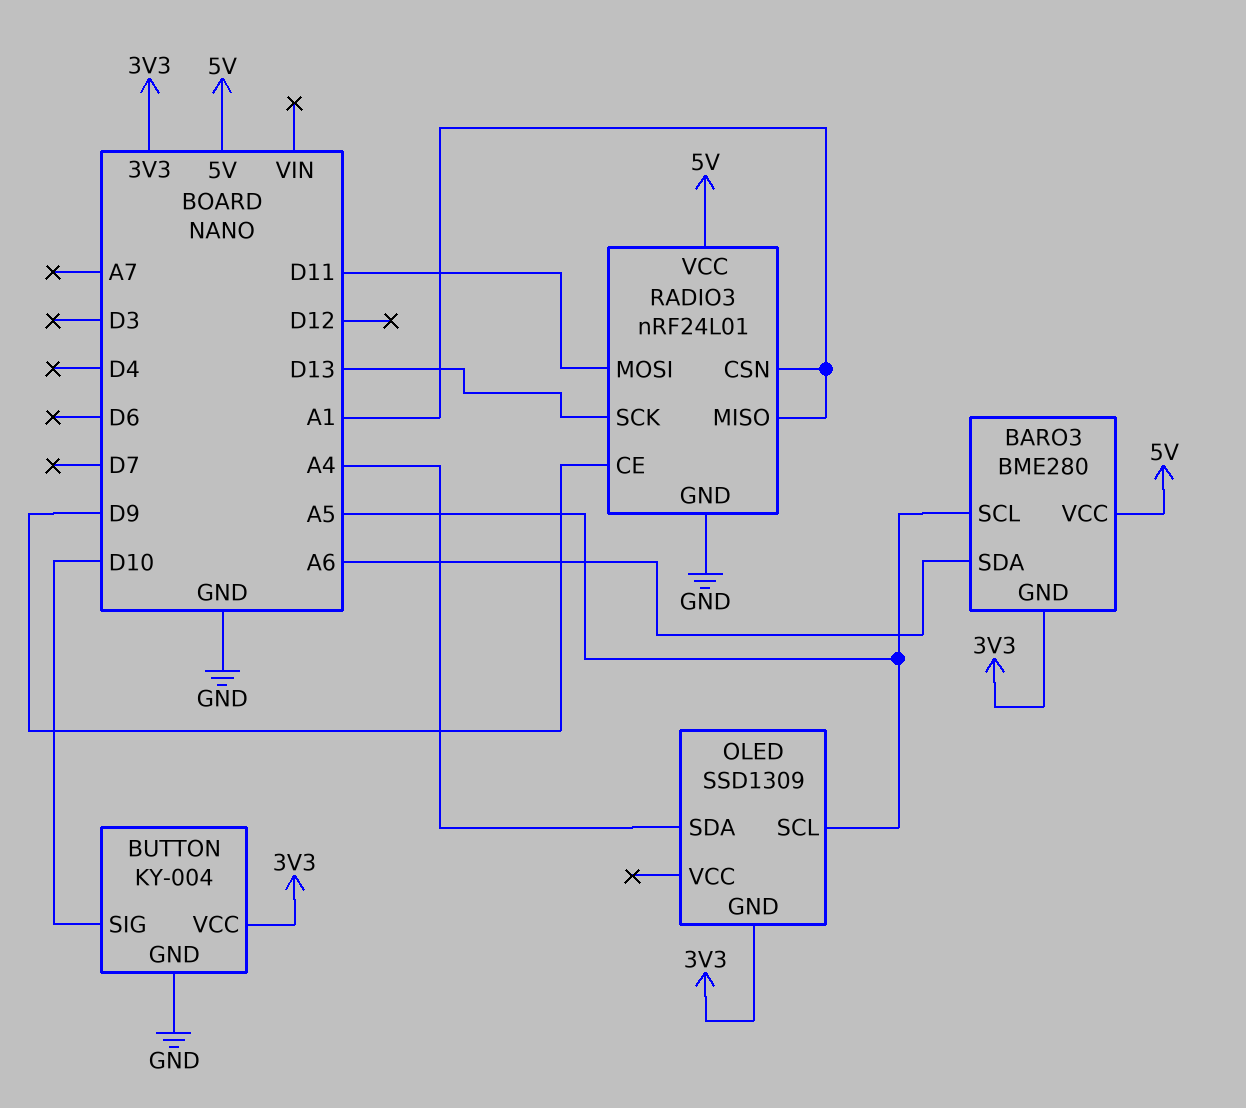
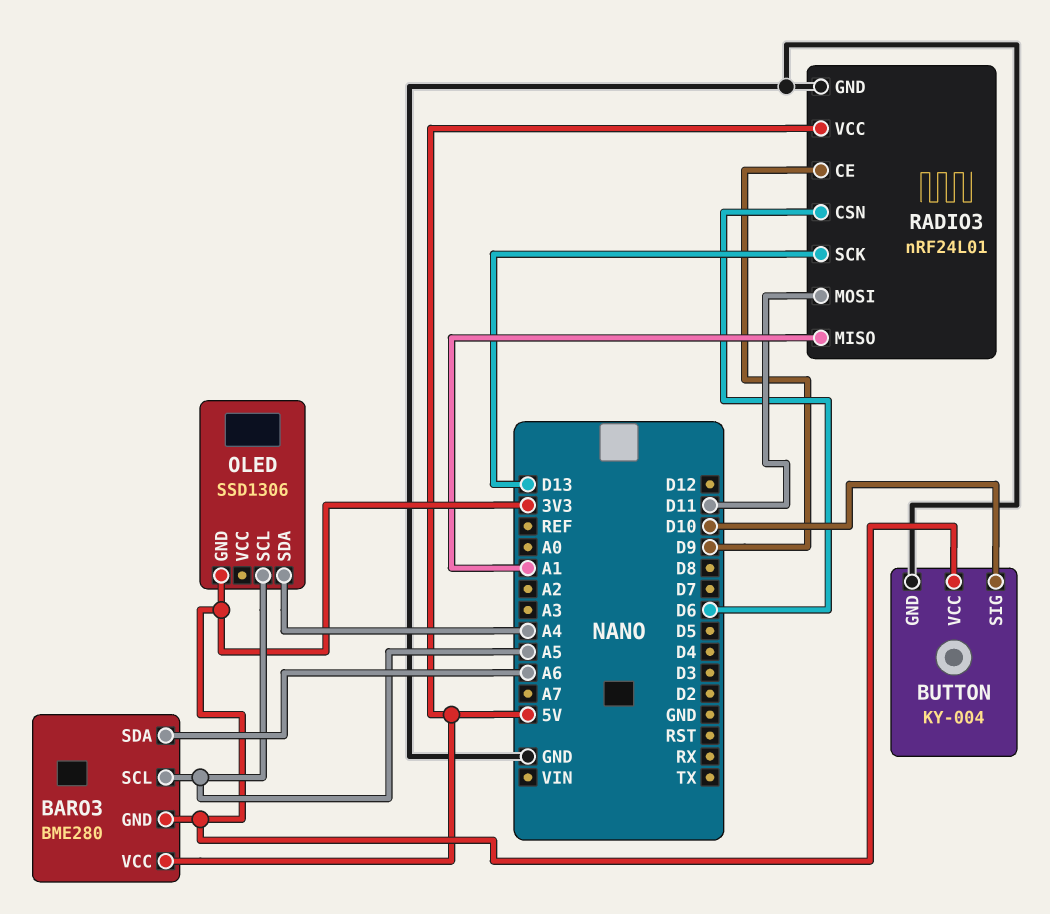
OLED: SSD1309 -> SSD1306
RADIO3 pin CSN: A1 -> D6

